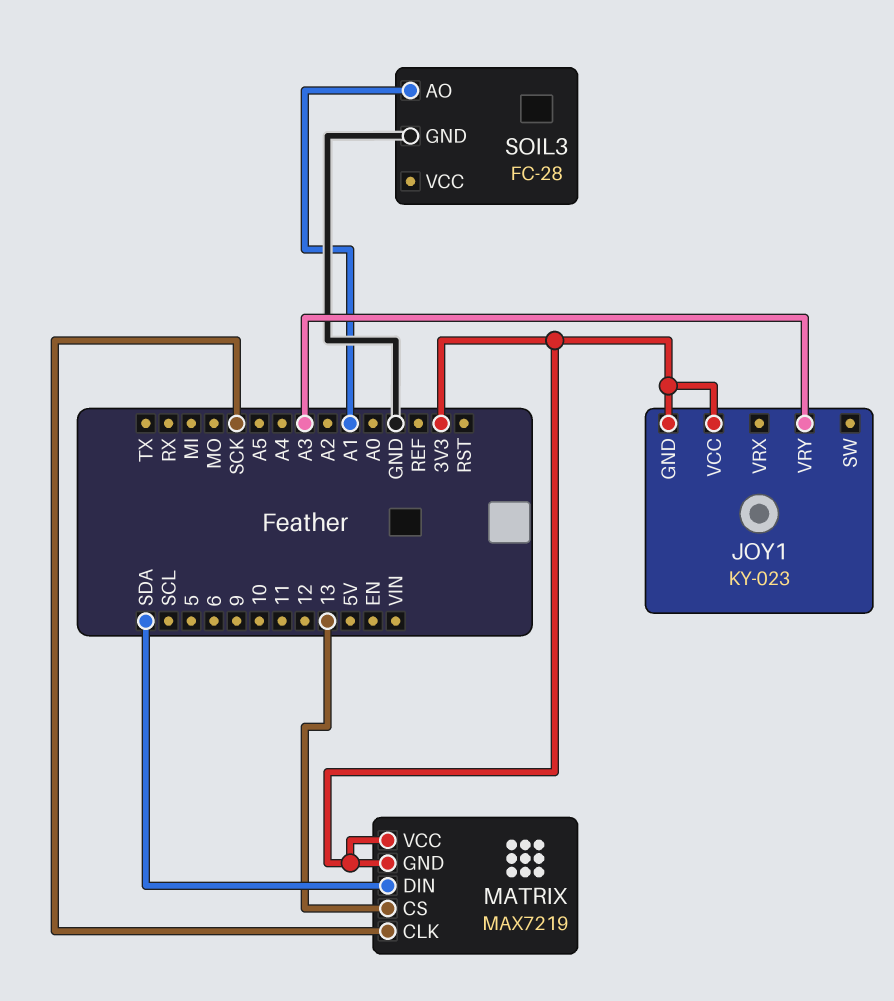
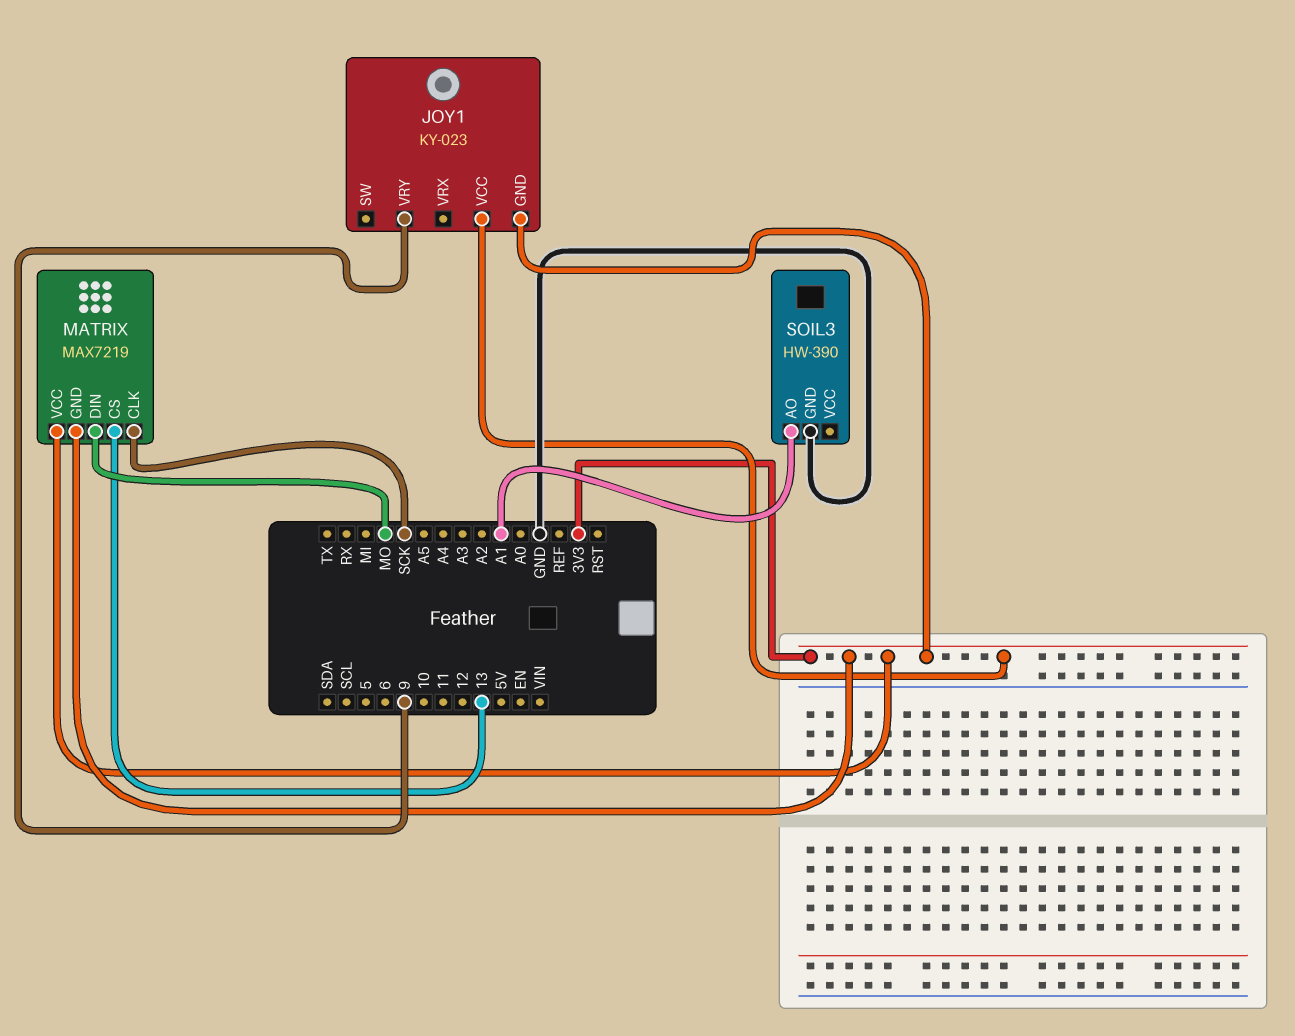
JOY1 pin VRY: A3 -> 9
MATRIX pin DIN: SDA -> MO
SOIL3: FC-28 -> HW-390

